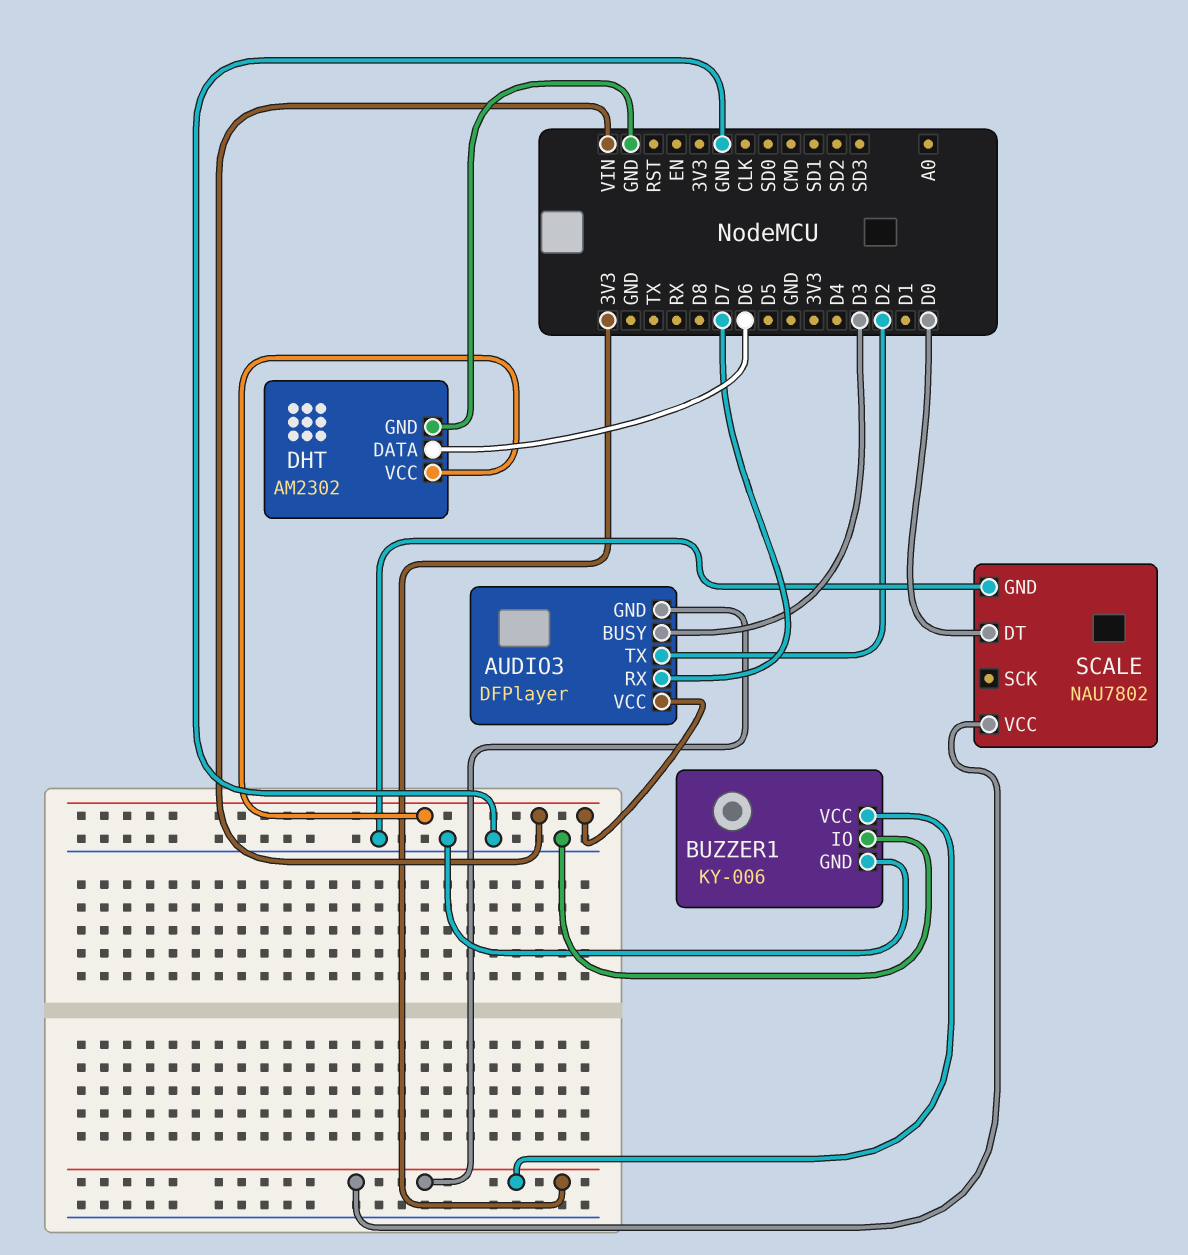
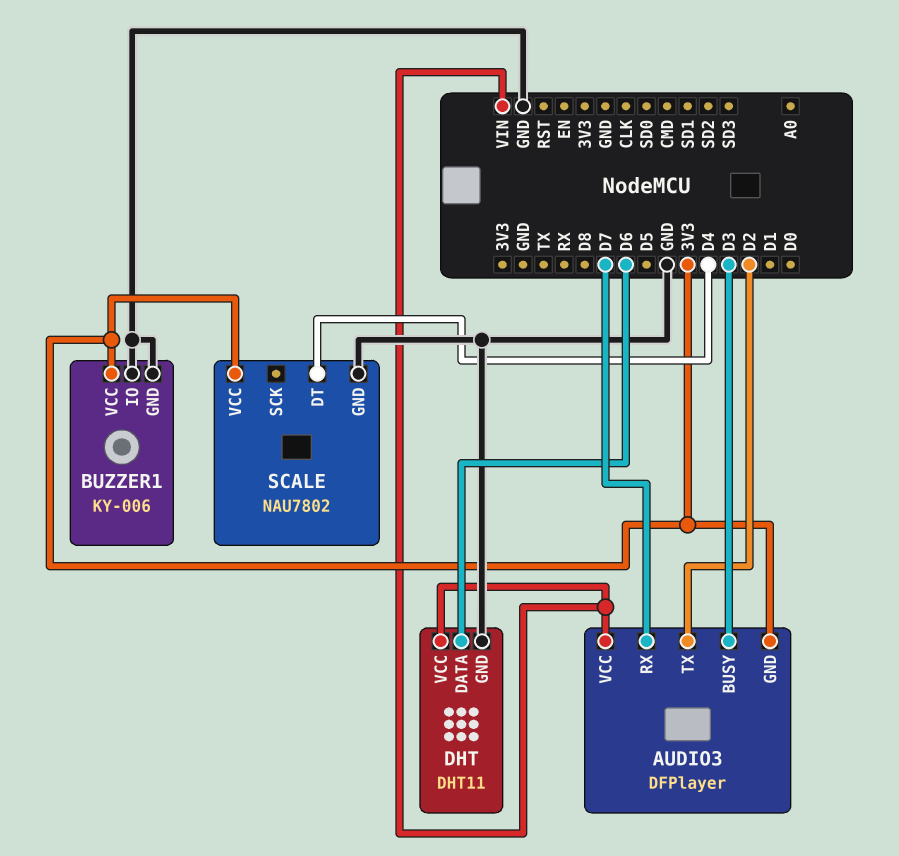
DHT: AM2302 -> DHT11
SCALE pin DT: D0 -> D4

